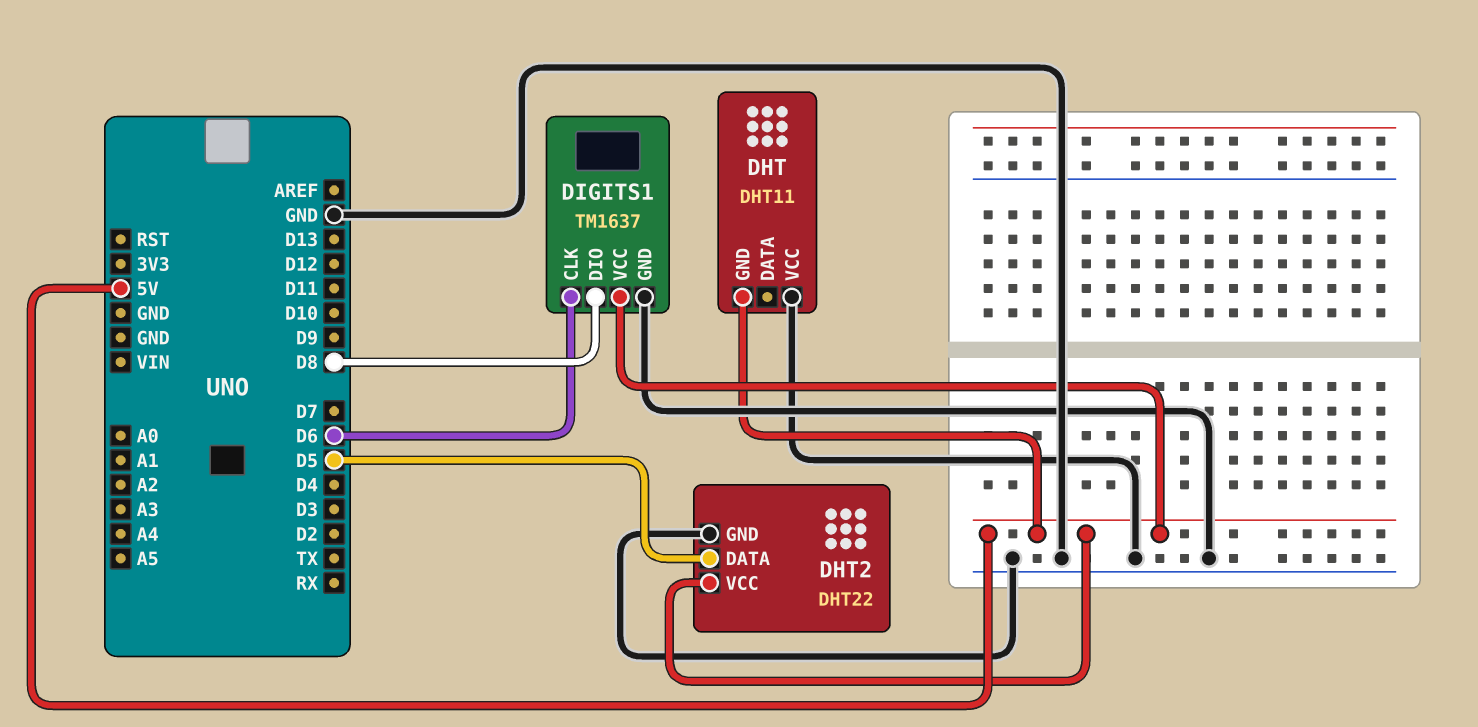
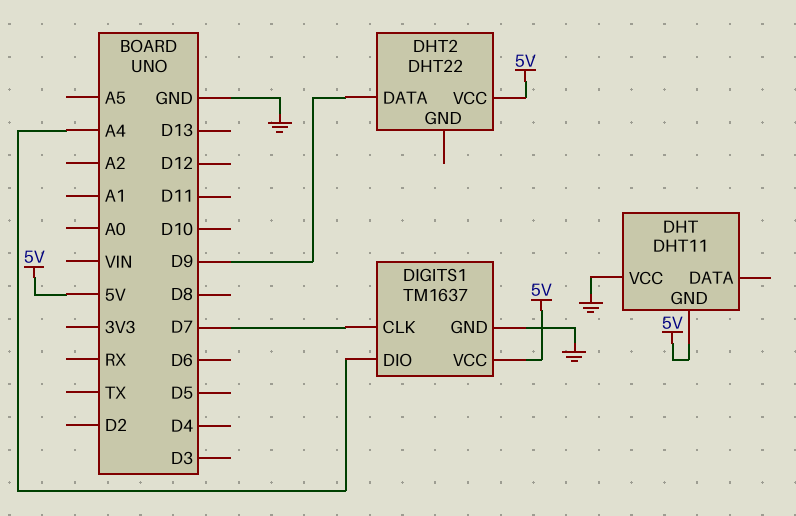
DHT2 pin DATA: D5 -> D9
DHT2 pin GND: GND -> none
DIGITS1 pin CLK: D6 -> D7
DIGITS1 pin DIO: D8 -> A4

